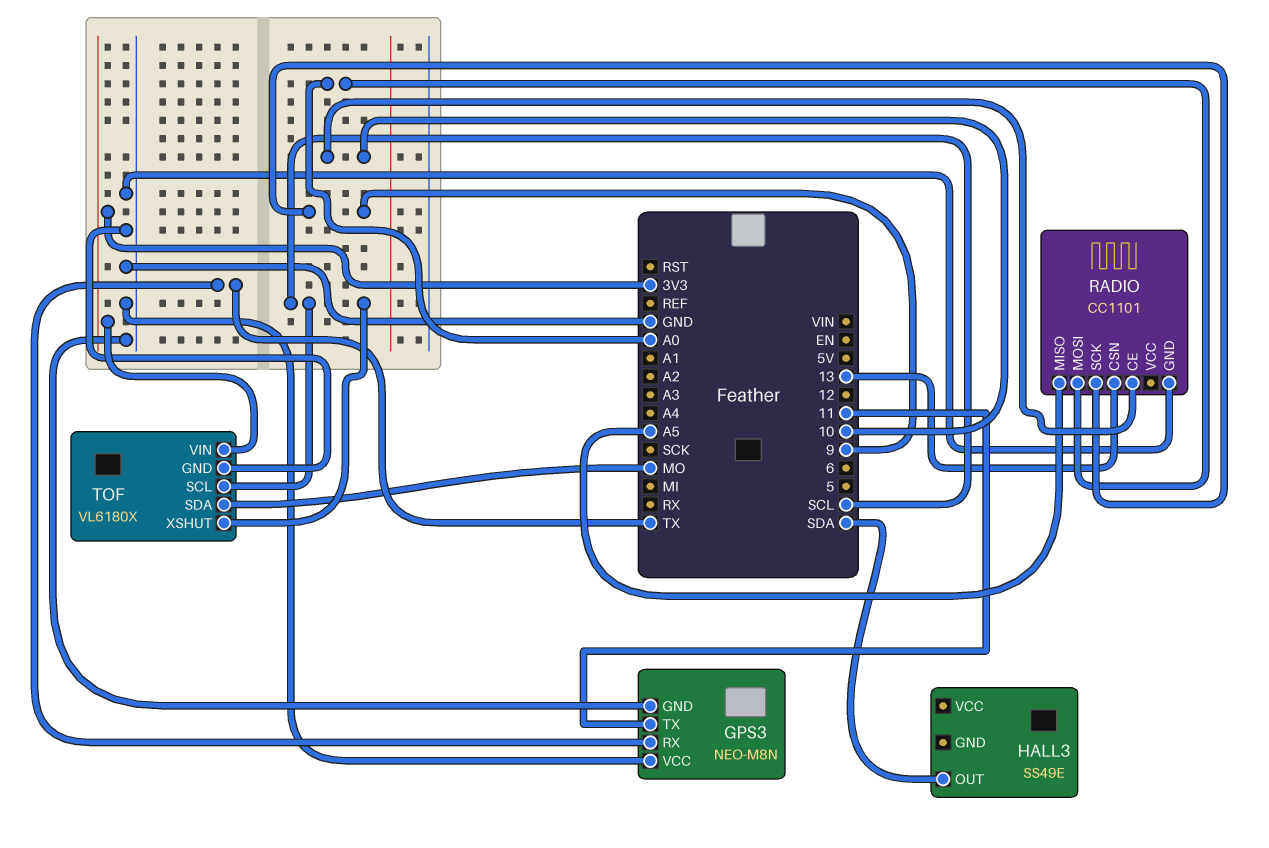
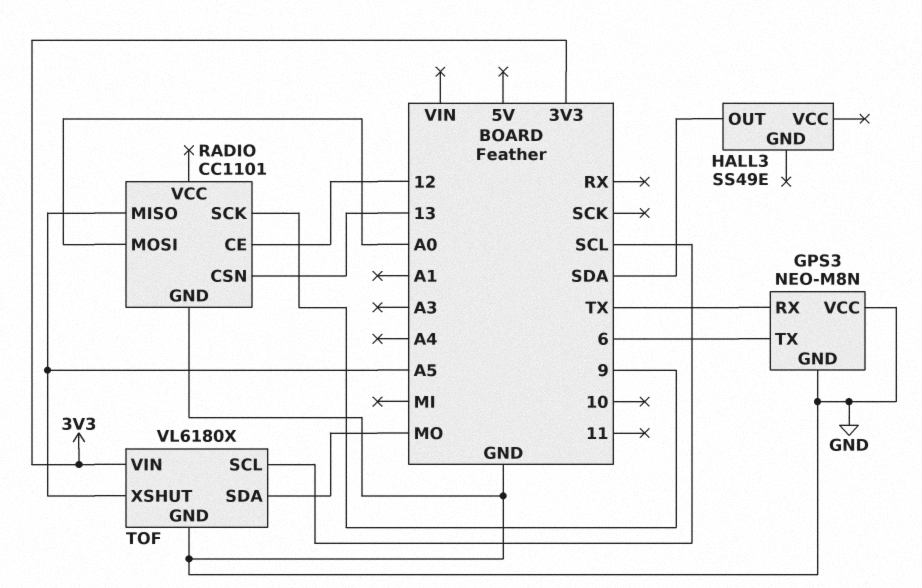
GPS3 pin TX: 11 -> 6
RADIO pin CE: 10 -> 12
TOF pin XSHUT: SCL -> A5

